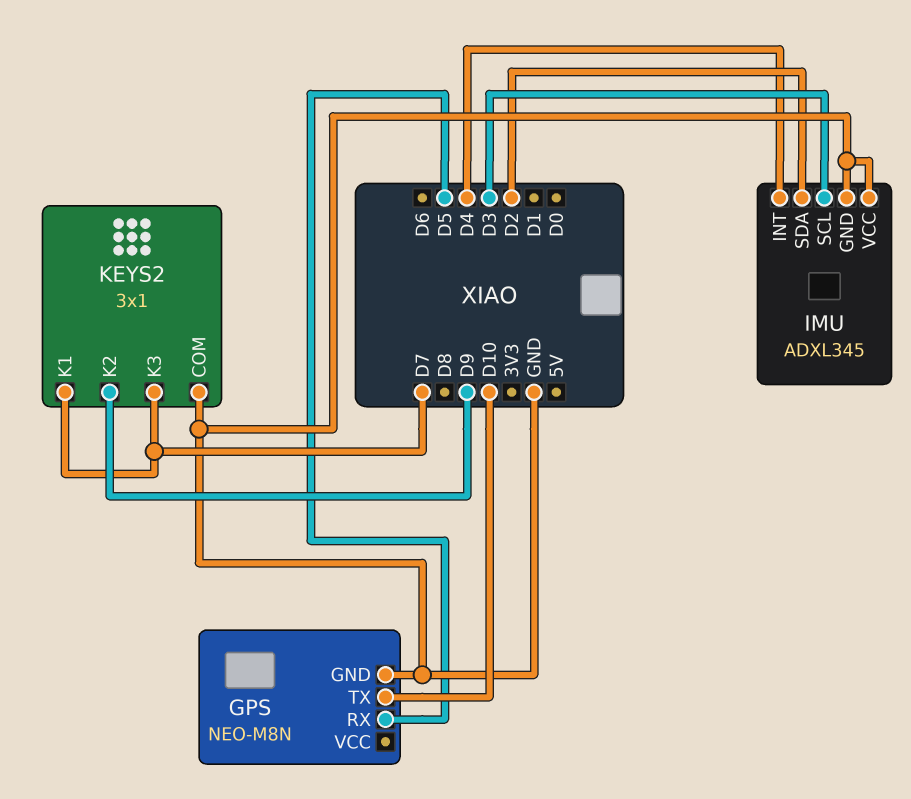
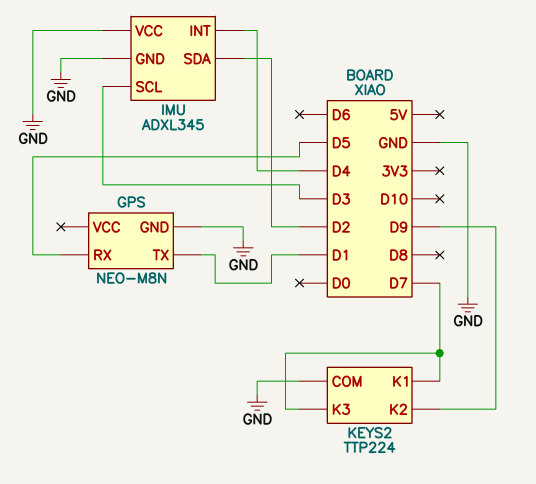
GPS pin TX: D10 -> D1
KEYS2: 3x1 -> TTP224

